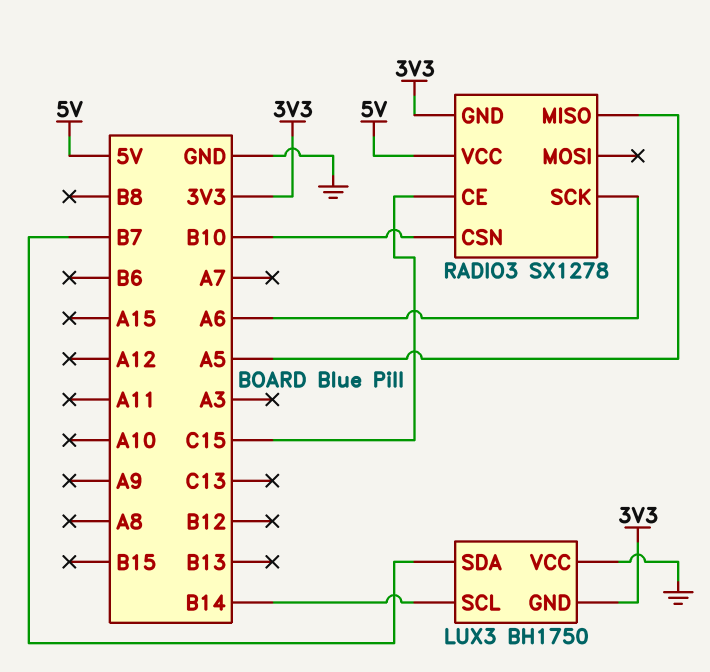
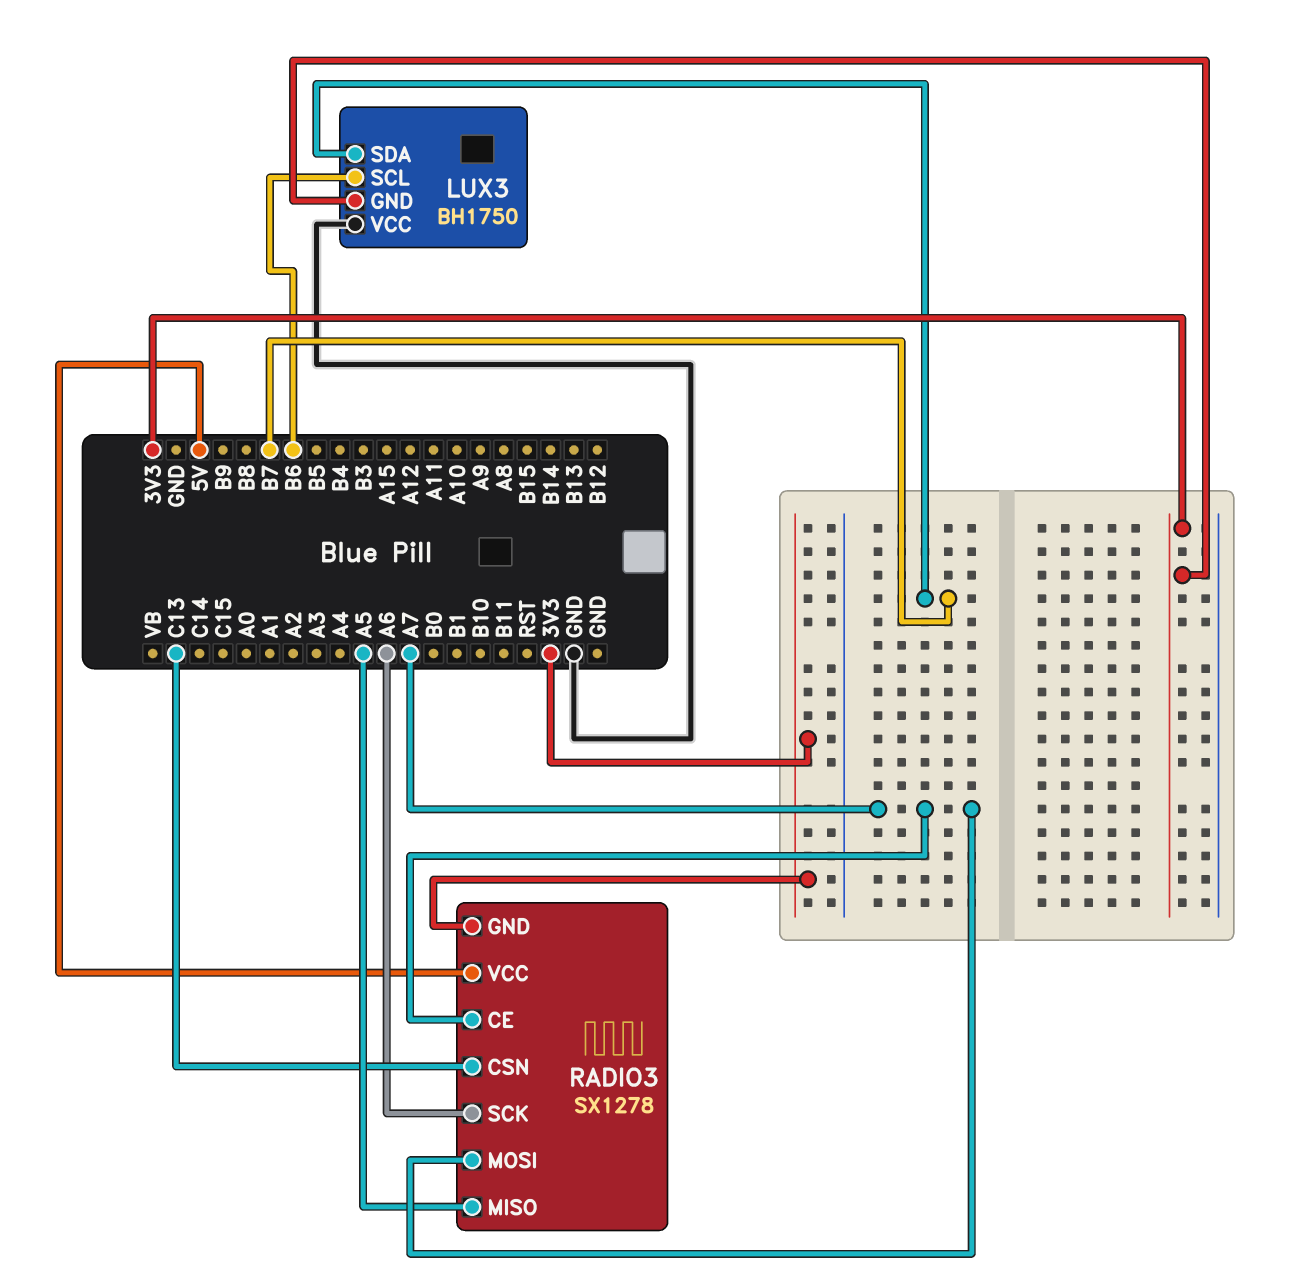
LUX3 pin SCL: B14 -> B6
RADIO3 pin CE: C15 -> A7
RADIO3 pin CSN: B10 -> C13
RADIO3 pin MOSI: none -> A7

